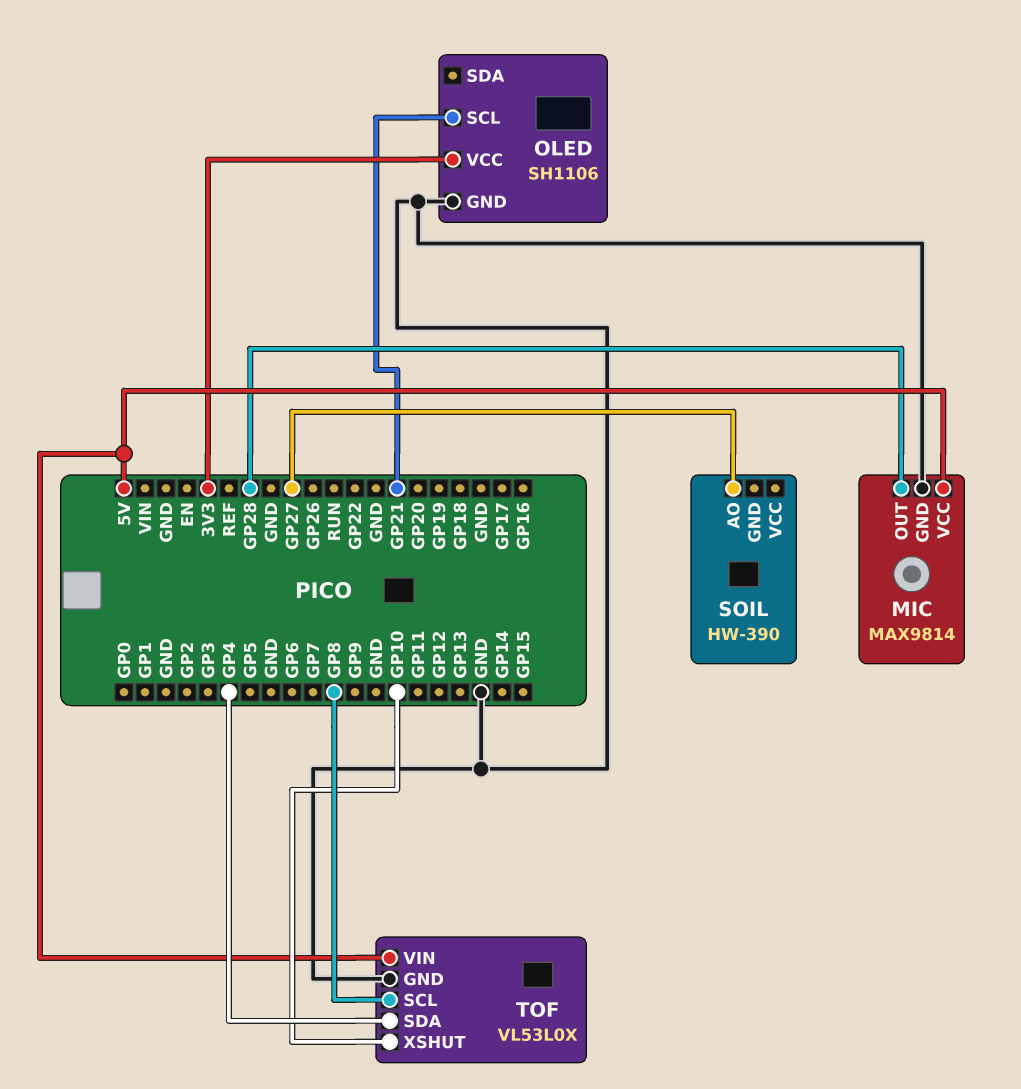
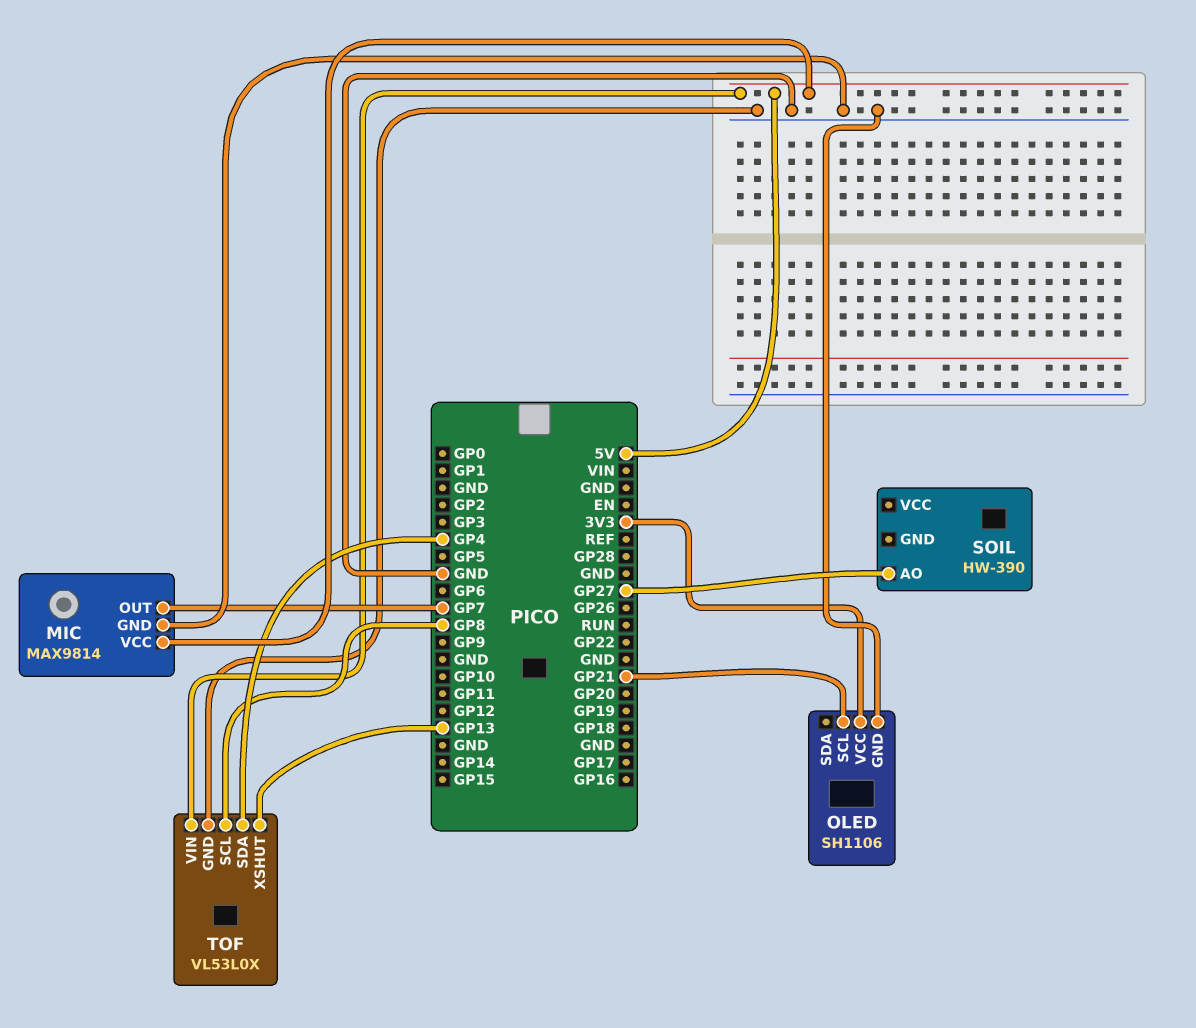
MIC pin OUT: GP28 -> GP7
TOF pin XSHUT: GP10 -> GP13

